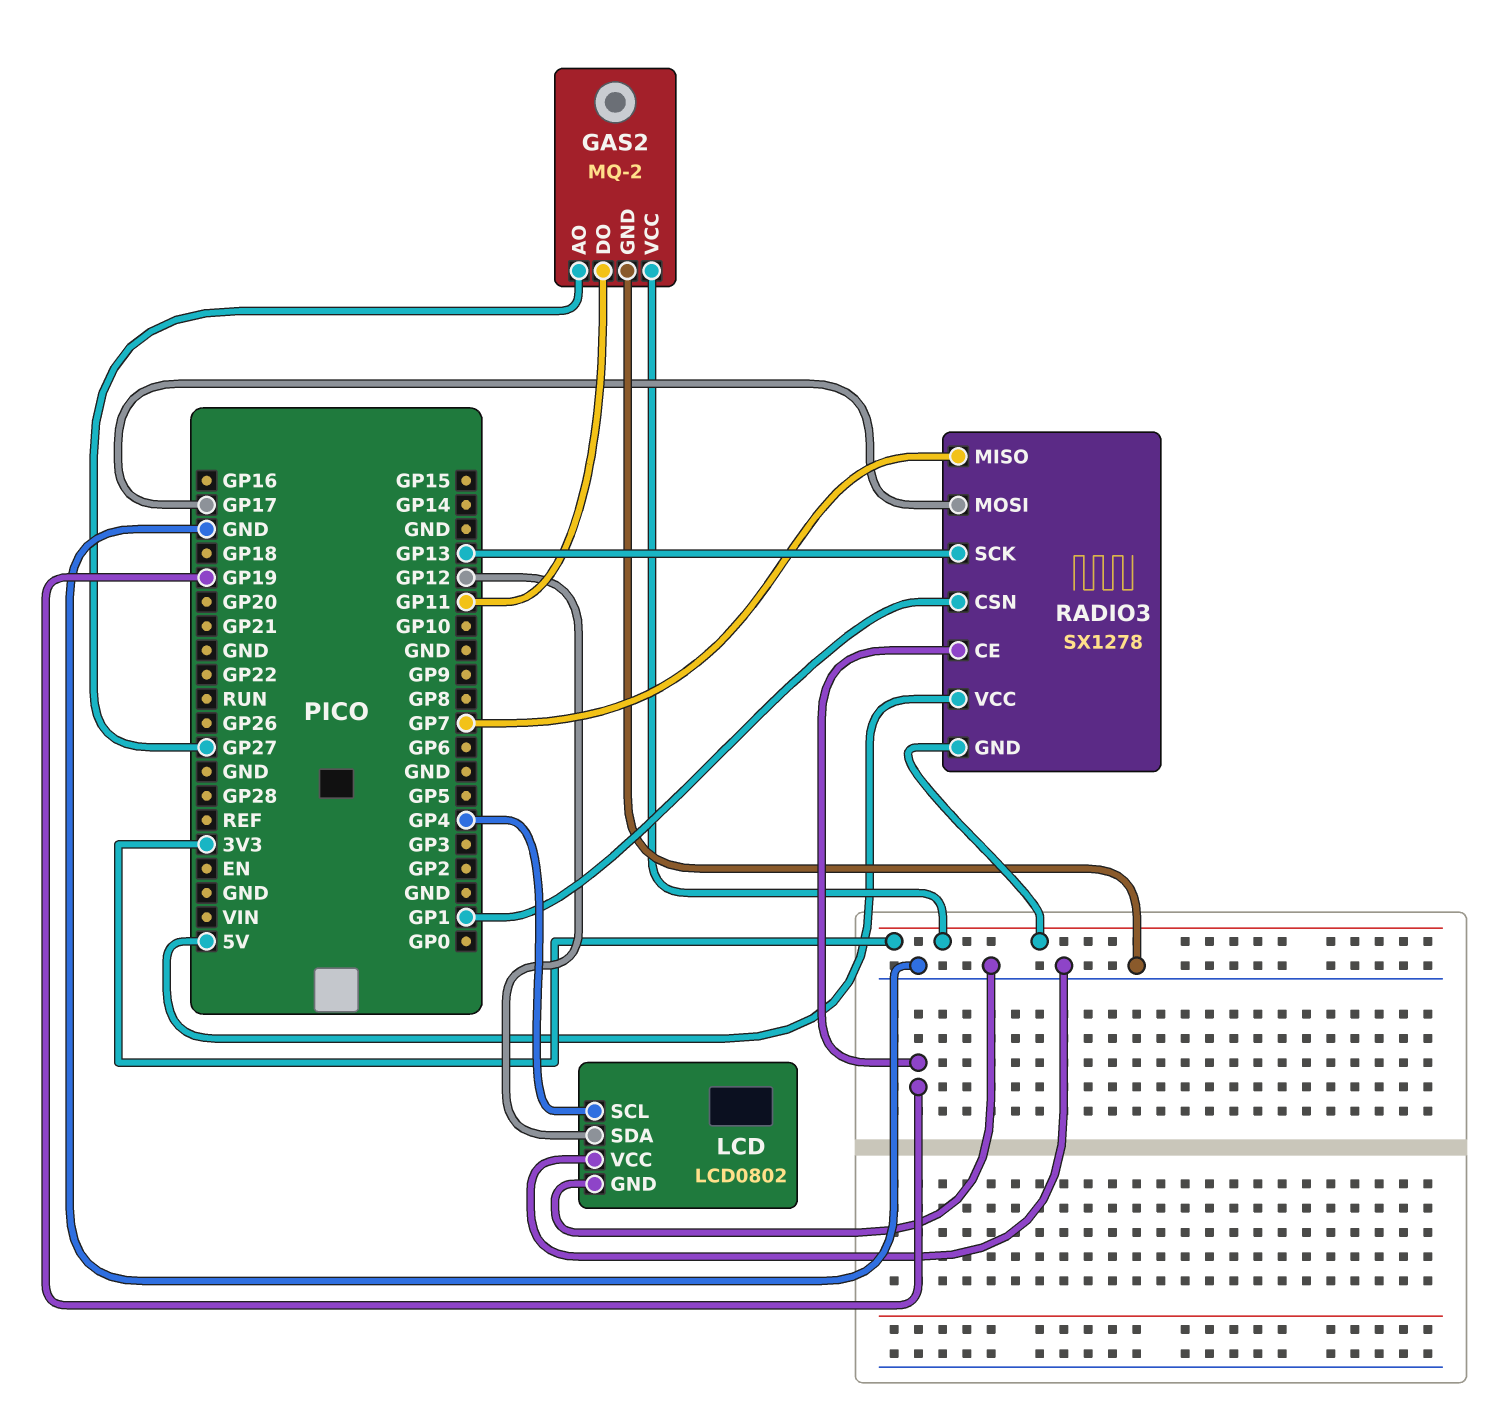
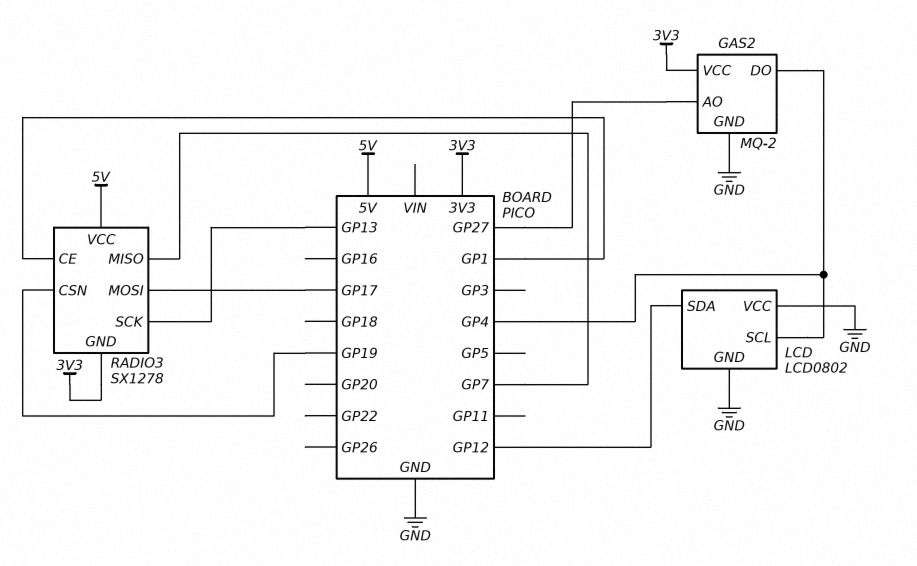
GAS2 pin DO: GP11 -> GP4
RADIO3 pin CE: GP19 -> GP1
RADIO3 pin CSN: GP1 -> GP19

